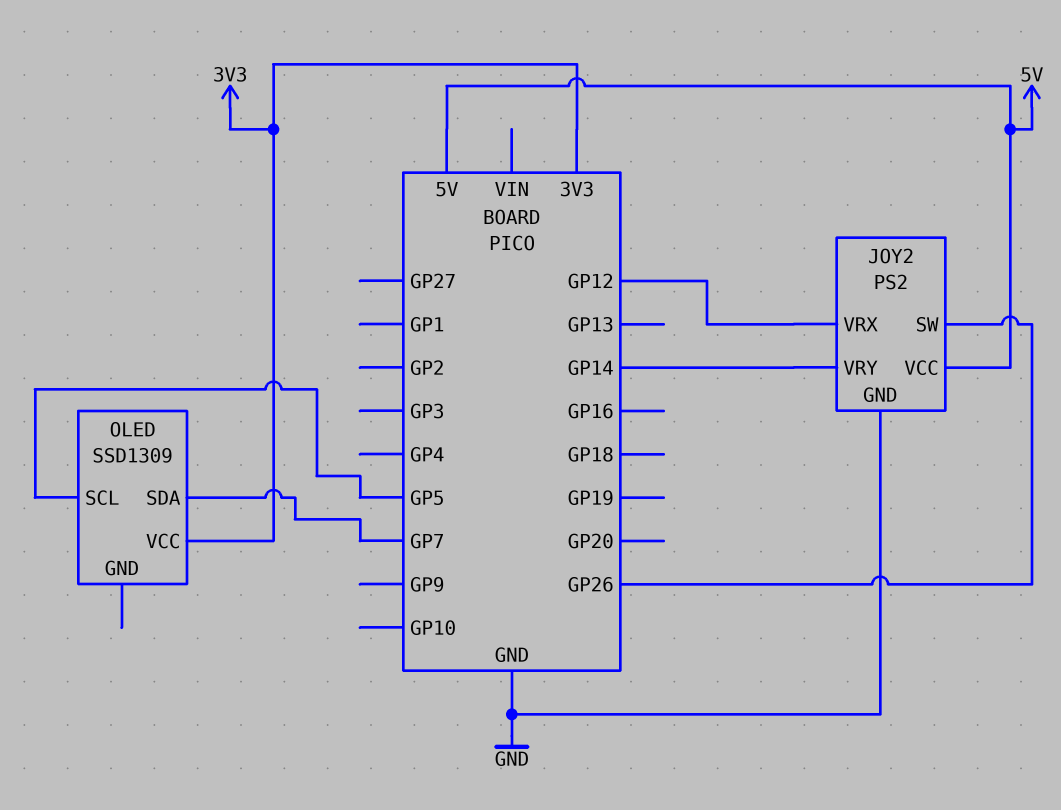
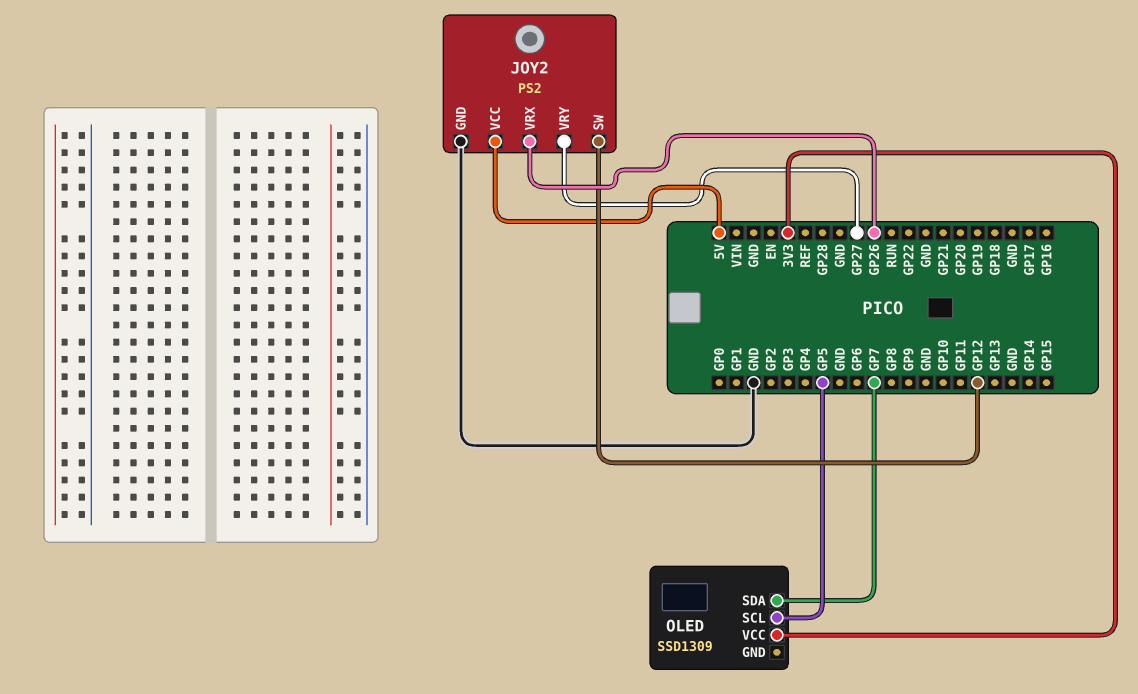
JOY2 pin SW: GP26 -> GP12
JOY2 pin VRX: GP12 -> GP26
JOY2 pin VRY: GP14 -> GP27

